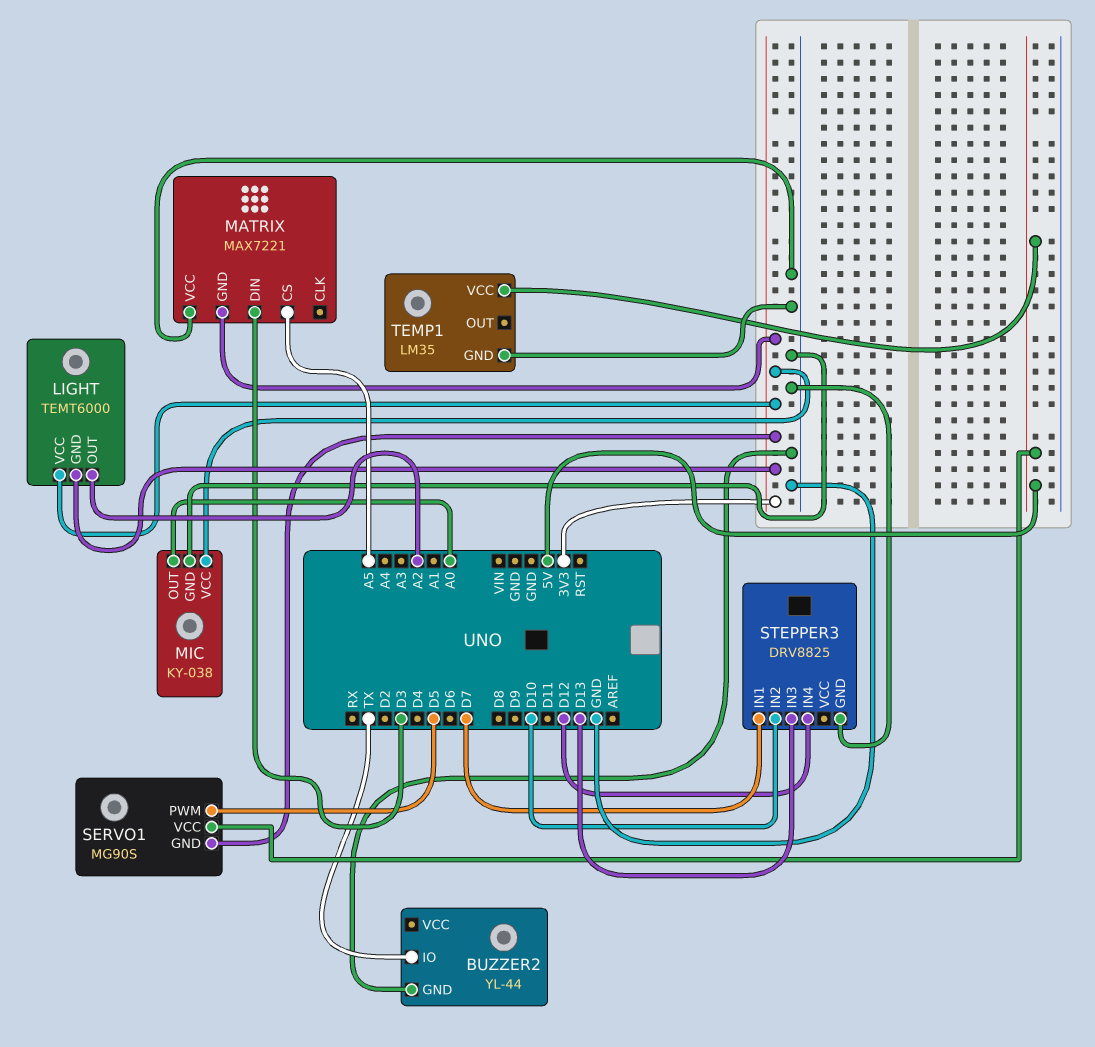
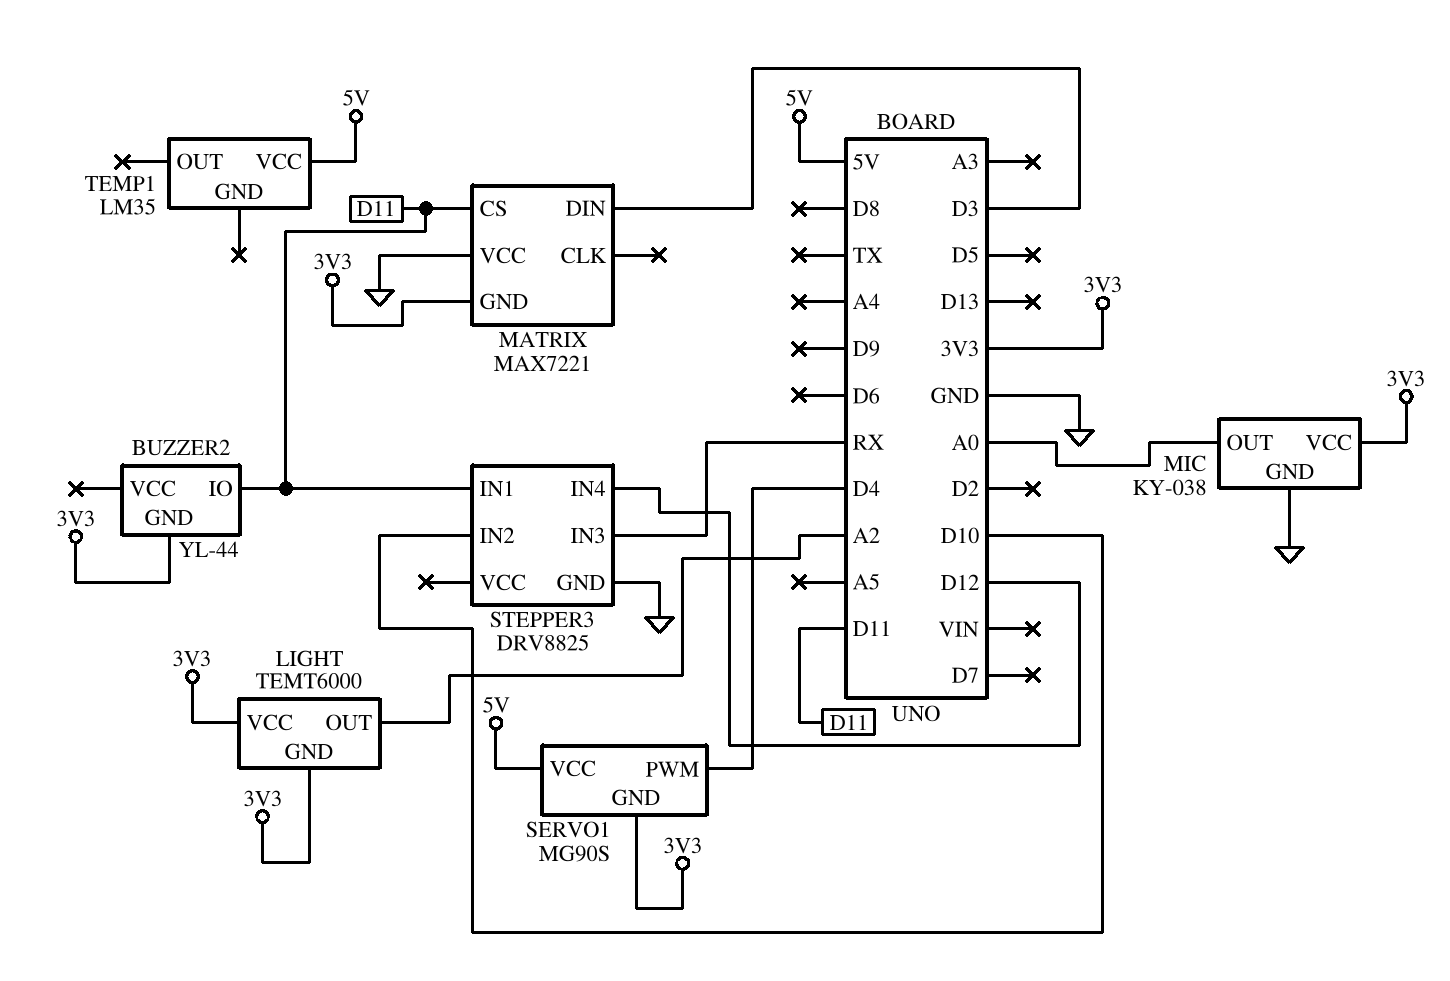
BUZZER2 pin GND: GND -> 3V3
BUZZER2 pin IO: TX -> D11
MATRIX pin CS: A5 -> D11
SERVO1 pin PWM: D5 -> D4
STEPPER3 pin IN1: D7 -> D11
STEPPER3 pin IN3: D13 -> RX
TEMP1 pin GND: GND -> none

